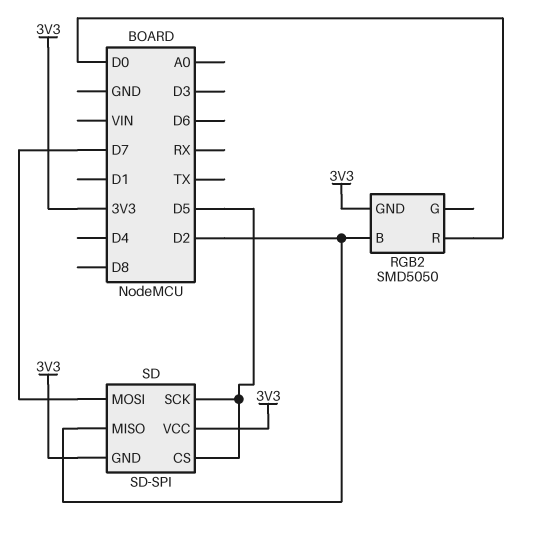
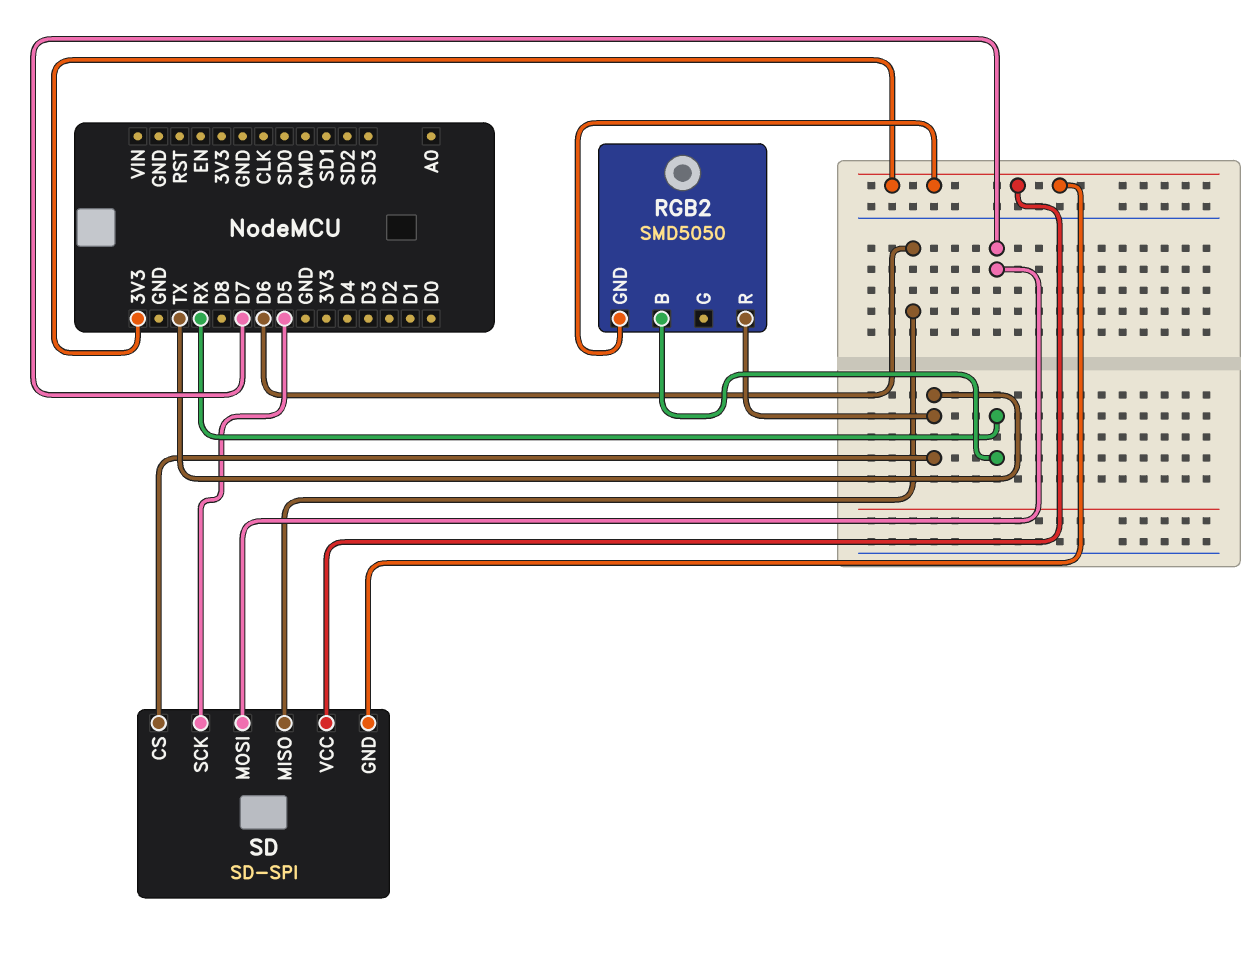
RGB2 pin B: D2 -> RX
RGB2 pin R: D0 -> TX
SD pin CS: D5 -> TX
SD pin MISO: D2 -> D6

